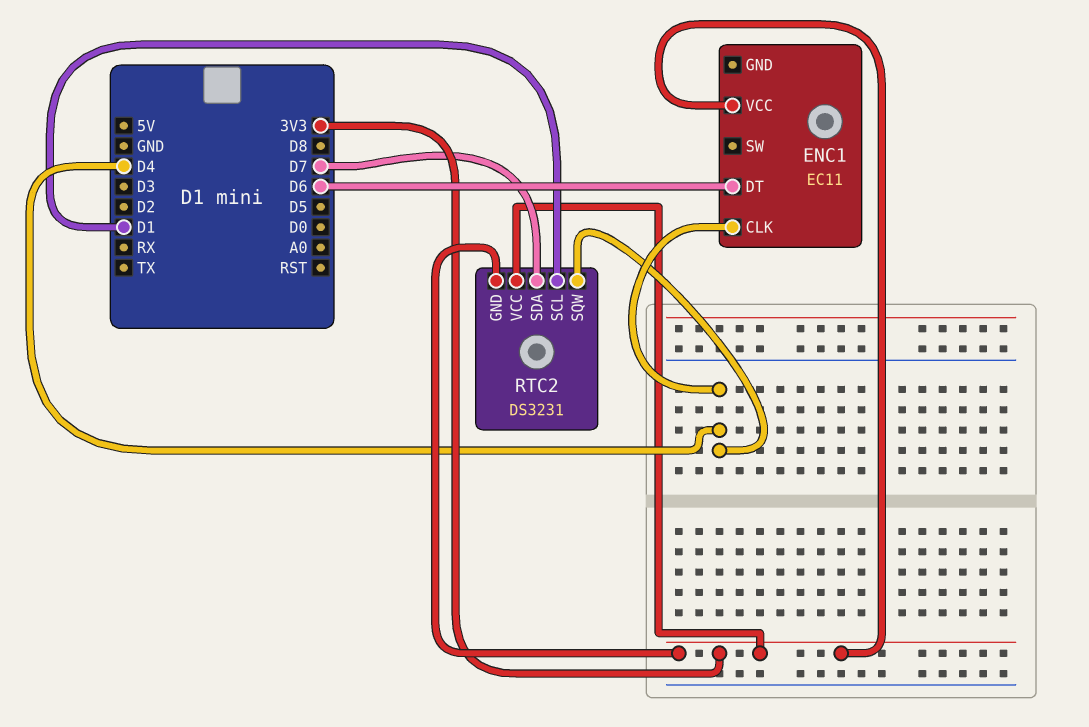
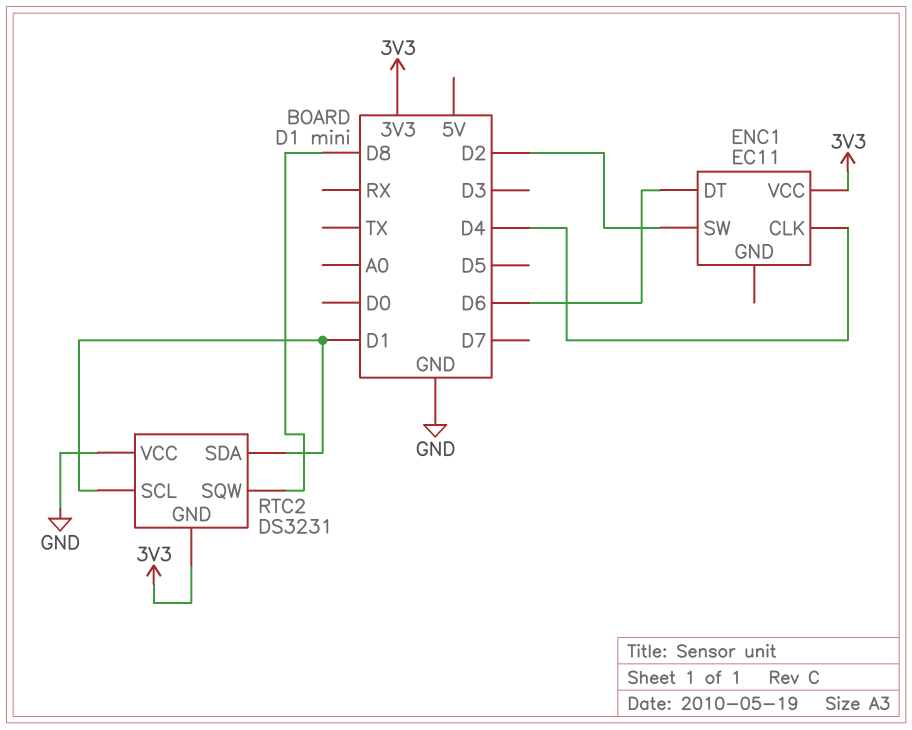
ENC1 pin SW: none -> D2
RTC2 pin SDA: D7 -> D1
RTC2 pin SQW: D4 -> D8
RTC2 pin VCC: 3V3 -> GND

